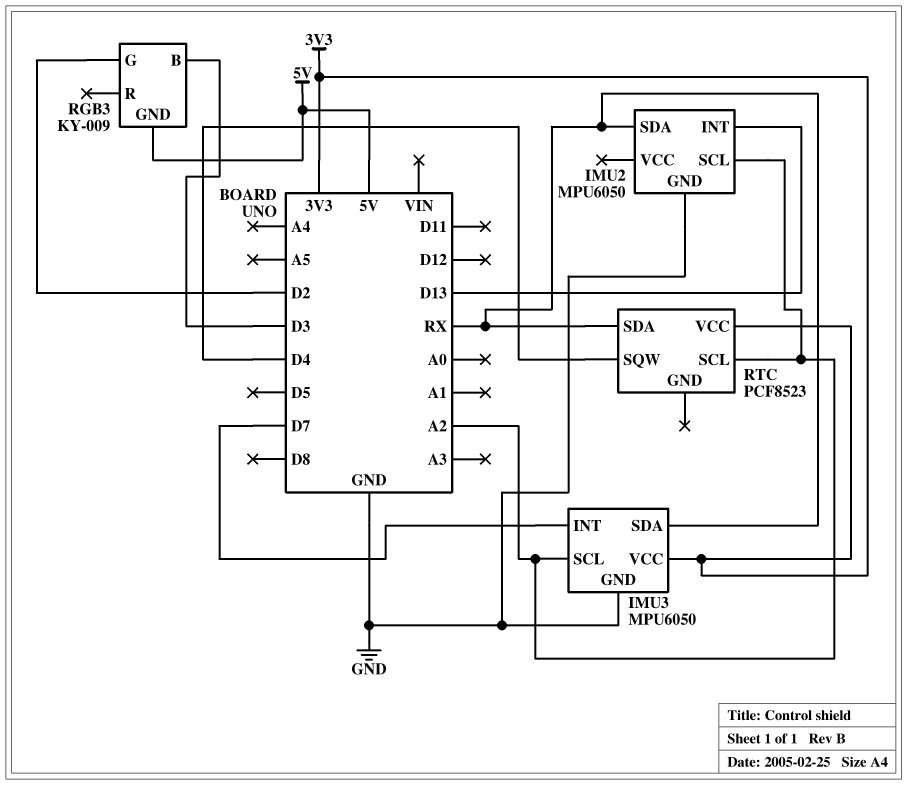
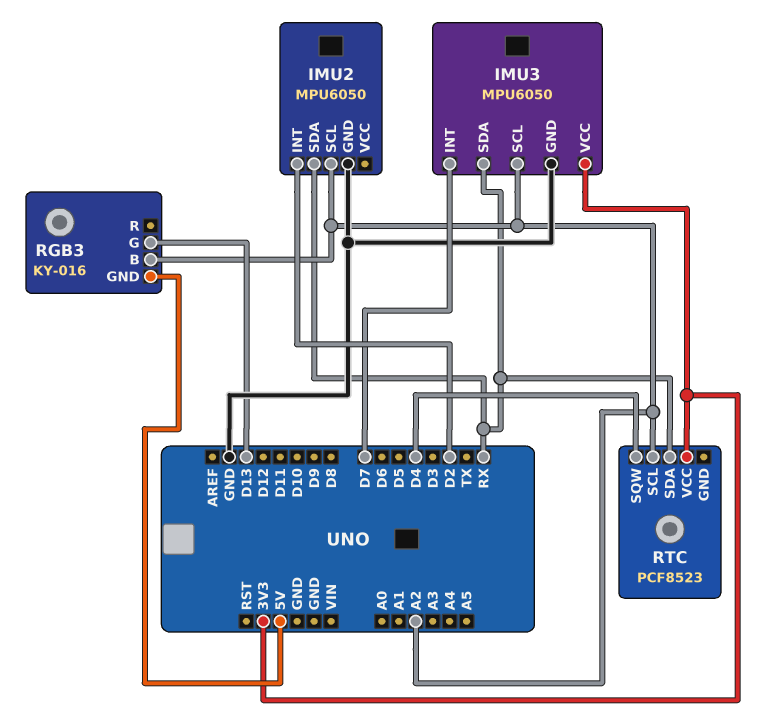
IMU2 pin INT: D13 -> D2
RGB3: KY-009 -> KY-016
RGB3 pin B: D3 -> A2
RGB3 pin G: D2 -> D13

